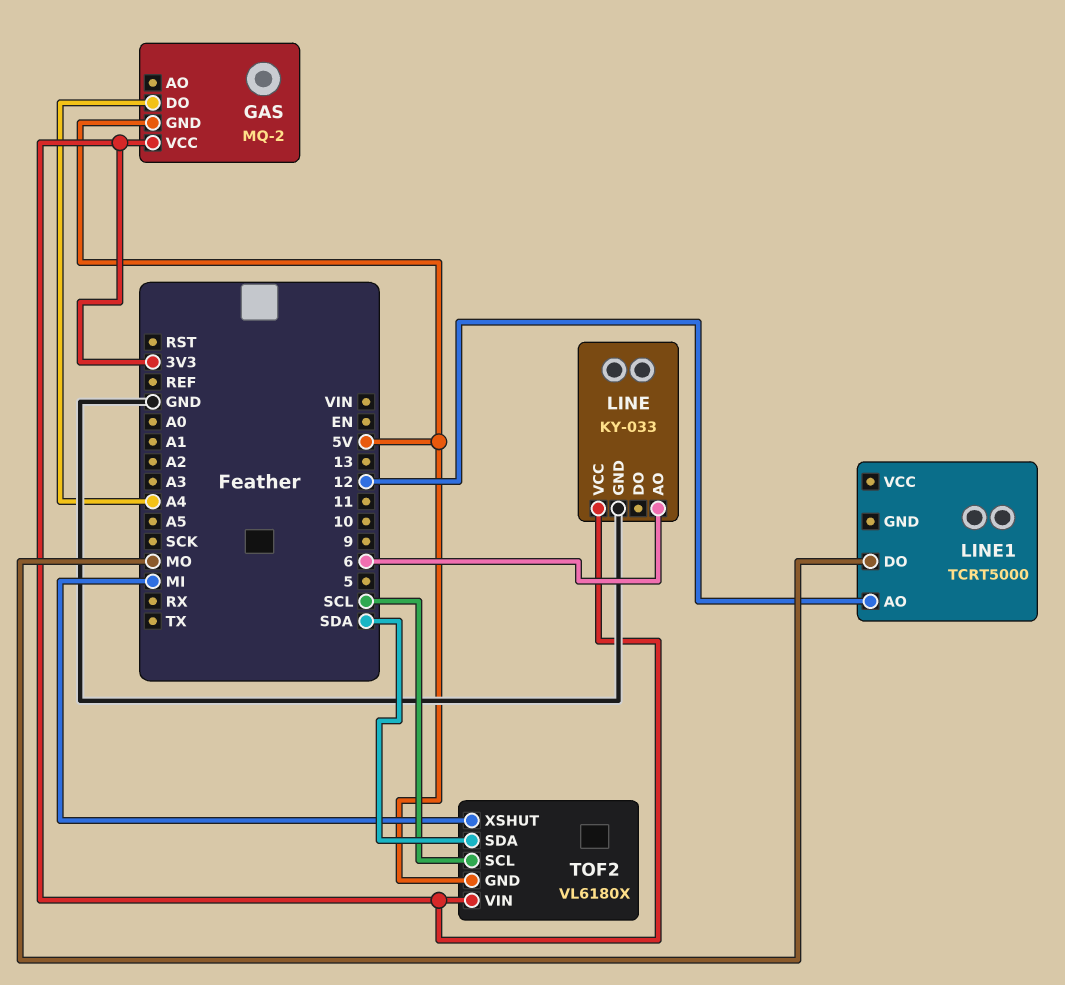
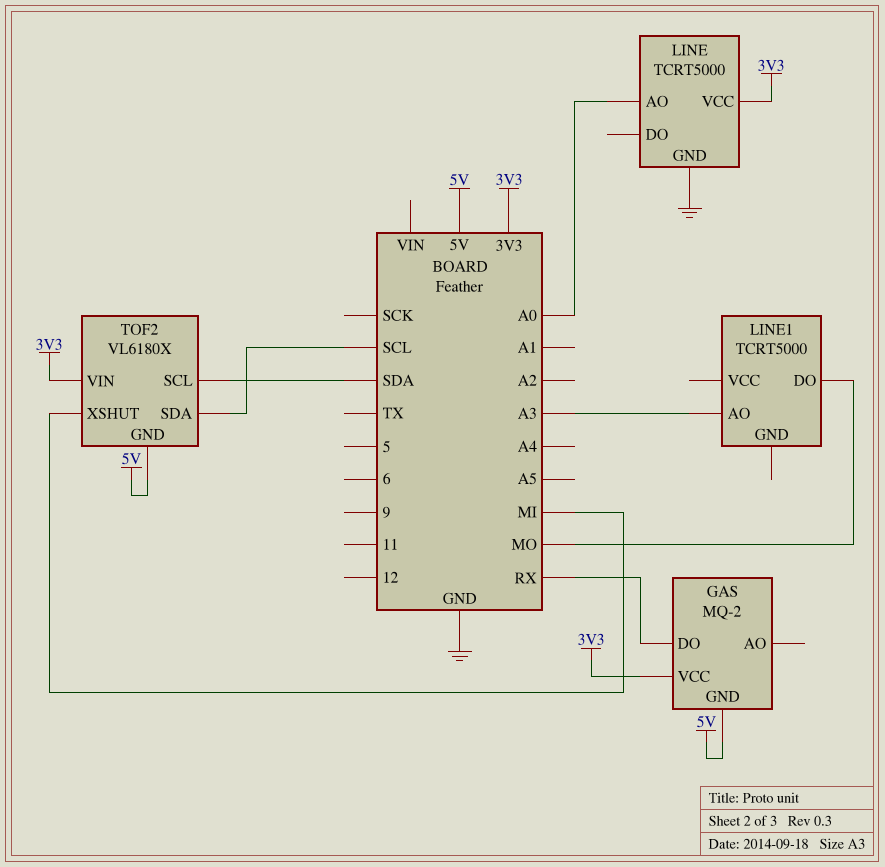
GAS pin DO: A4 -> RX
LINE: KY-033 -> TCRT5000
LINE pin AO: 6 -> A0
LINE1 pin AO: 12 -> A3
TOF2 pin SCL: SCL -> SDA
TOF2 pin SDA: SDA -> SCL

